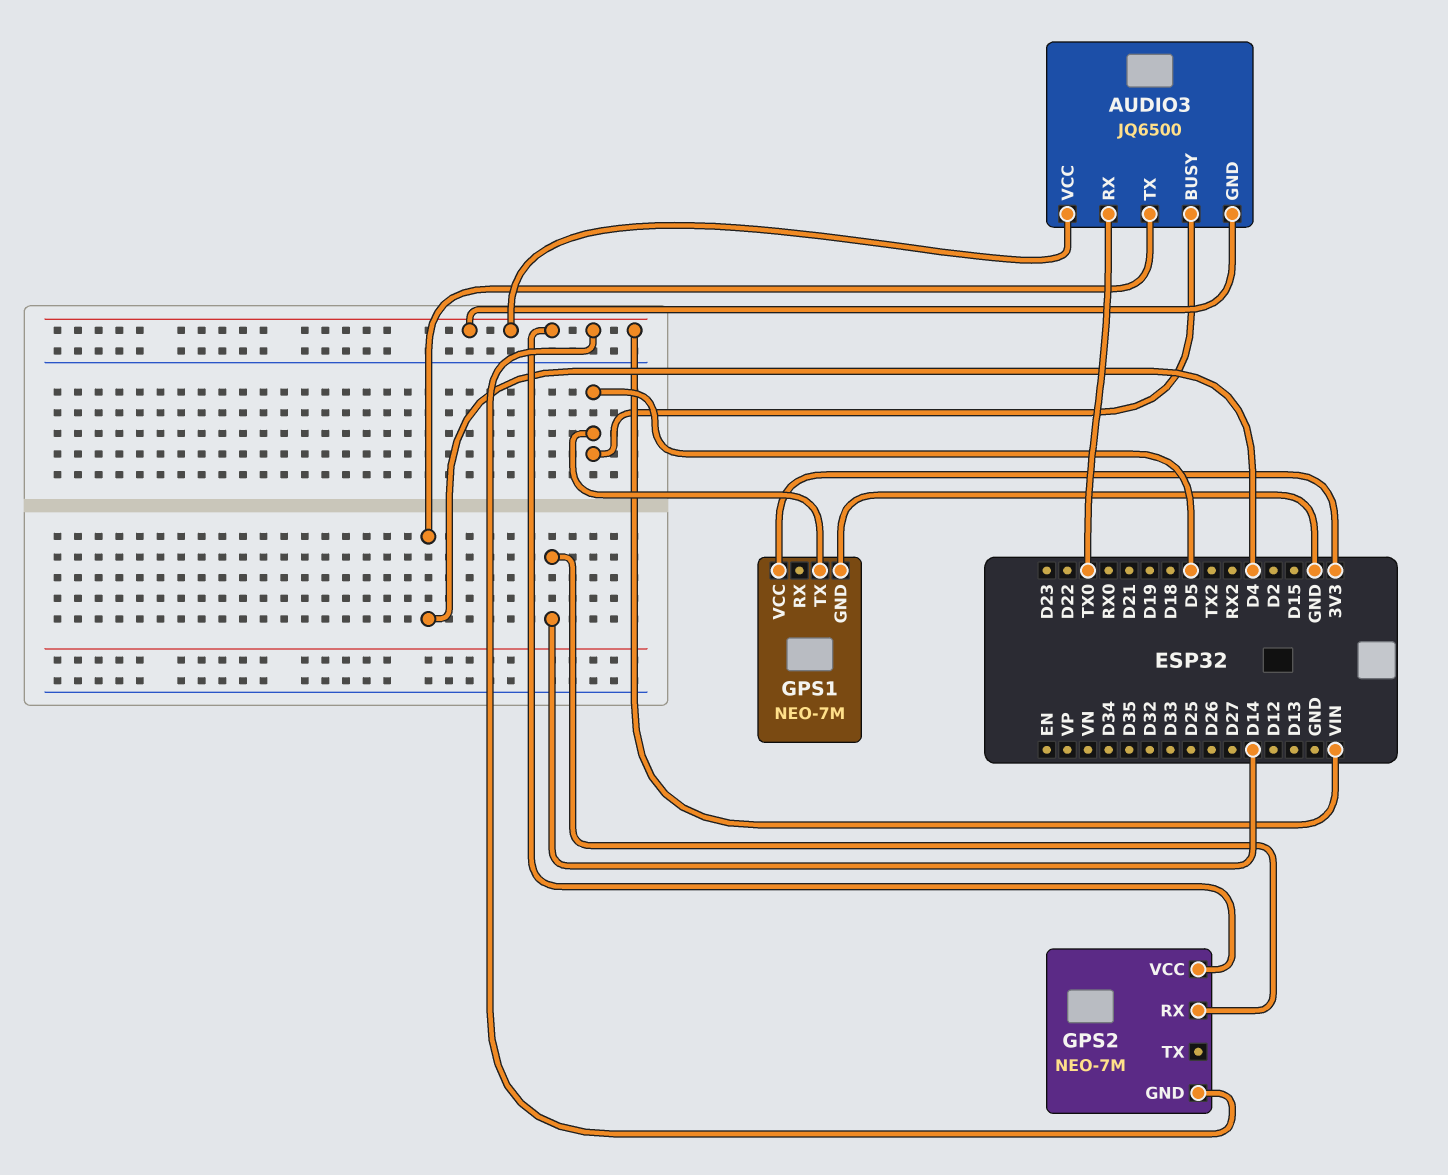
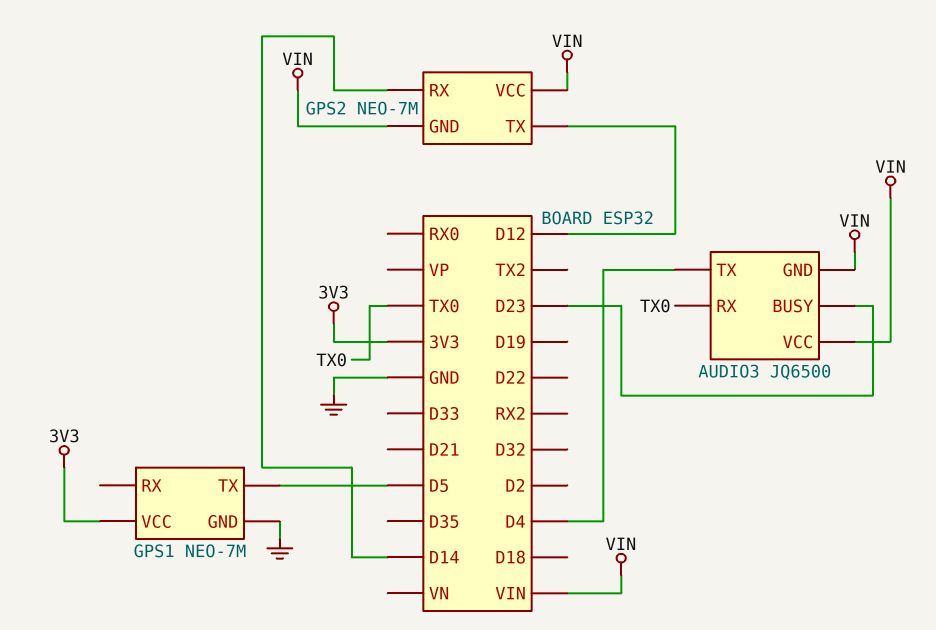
AUDIO3 pin BUSY: D5 -> D23
GPS2 pin TX: none -> D12

